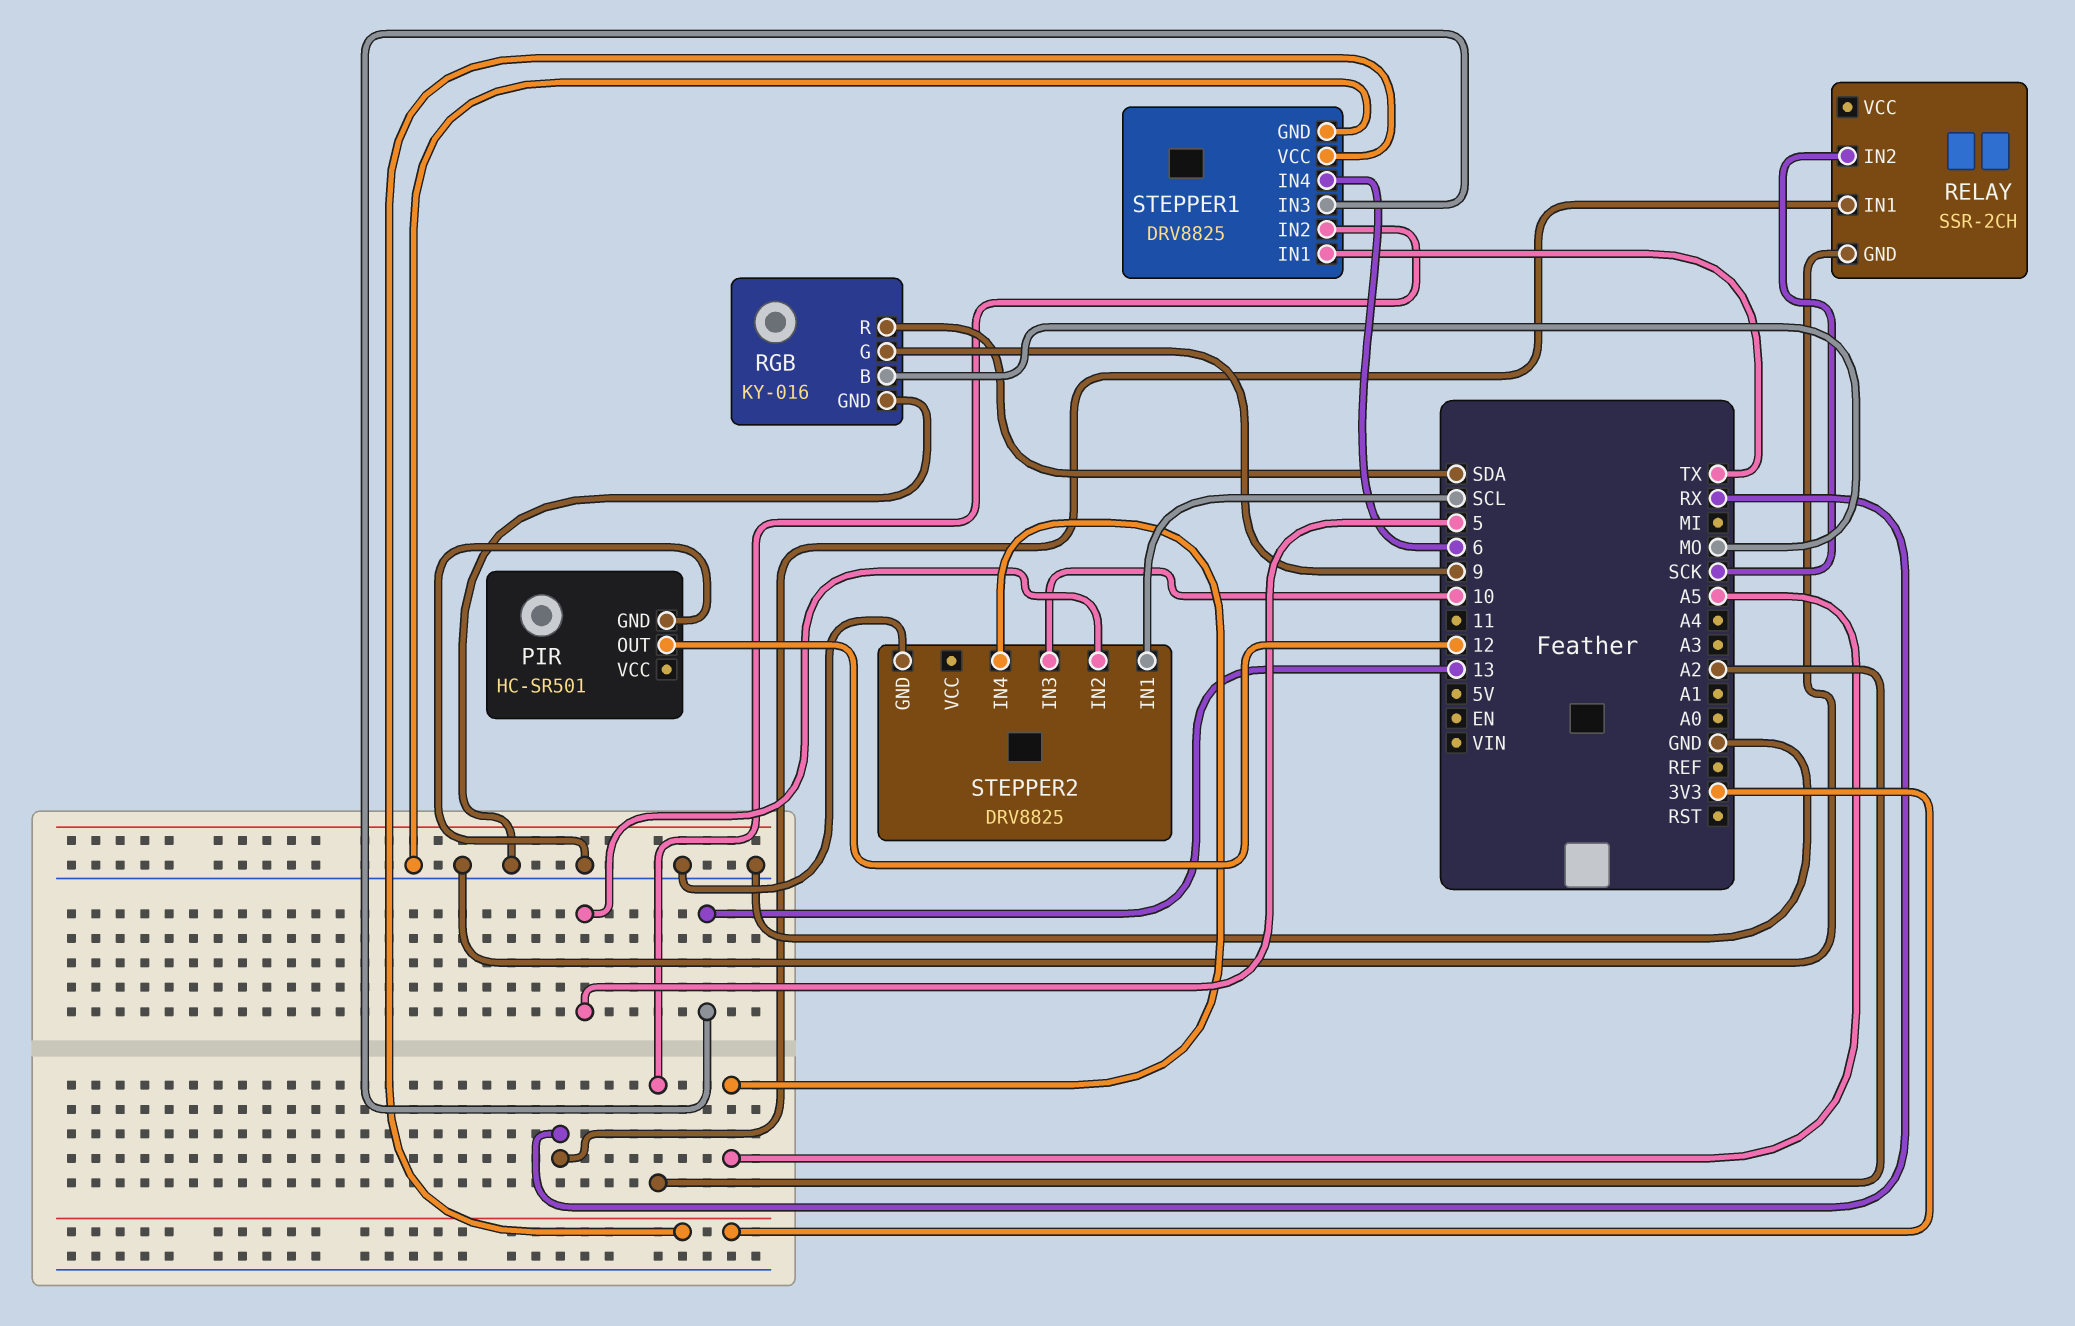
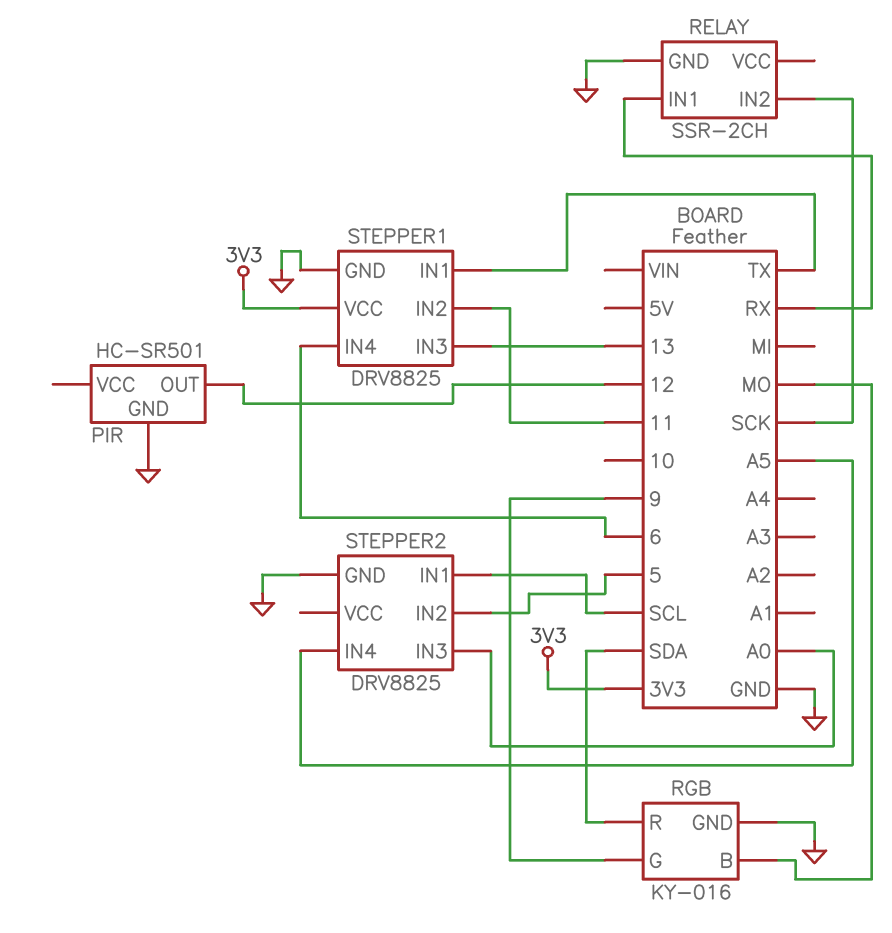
STEPPER1 pin IN2: A2 -> 11
STEPPER2 pin IN3: 10 -> A0

